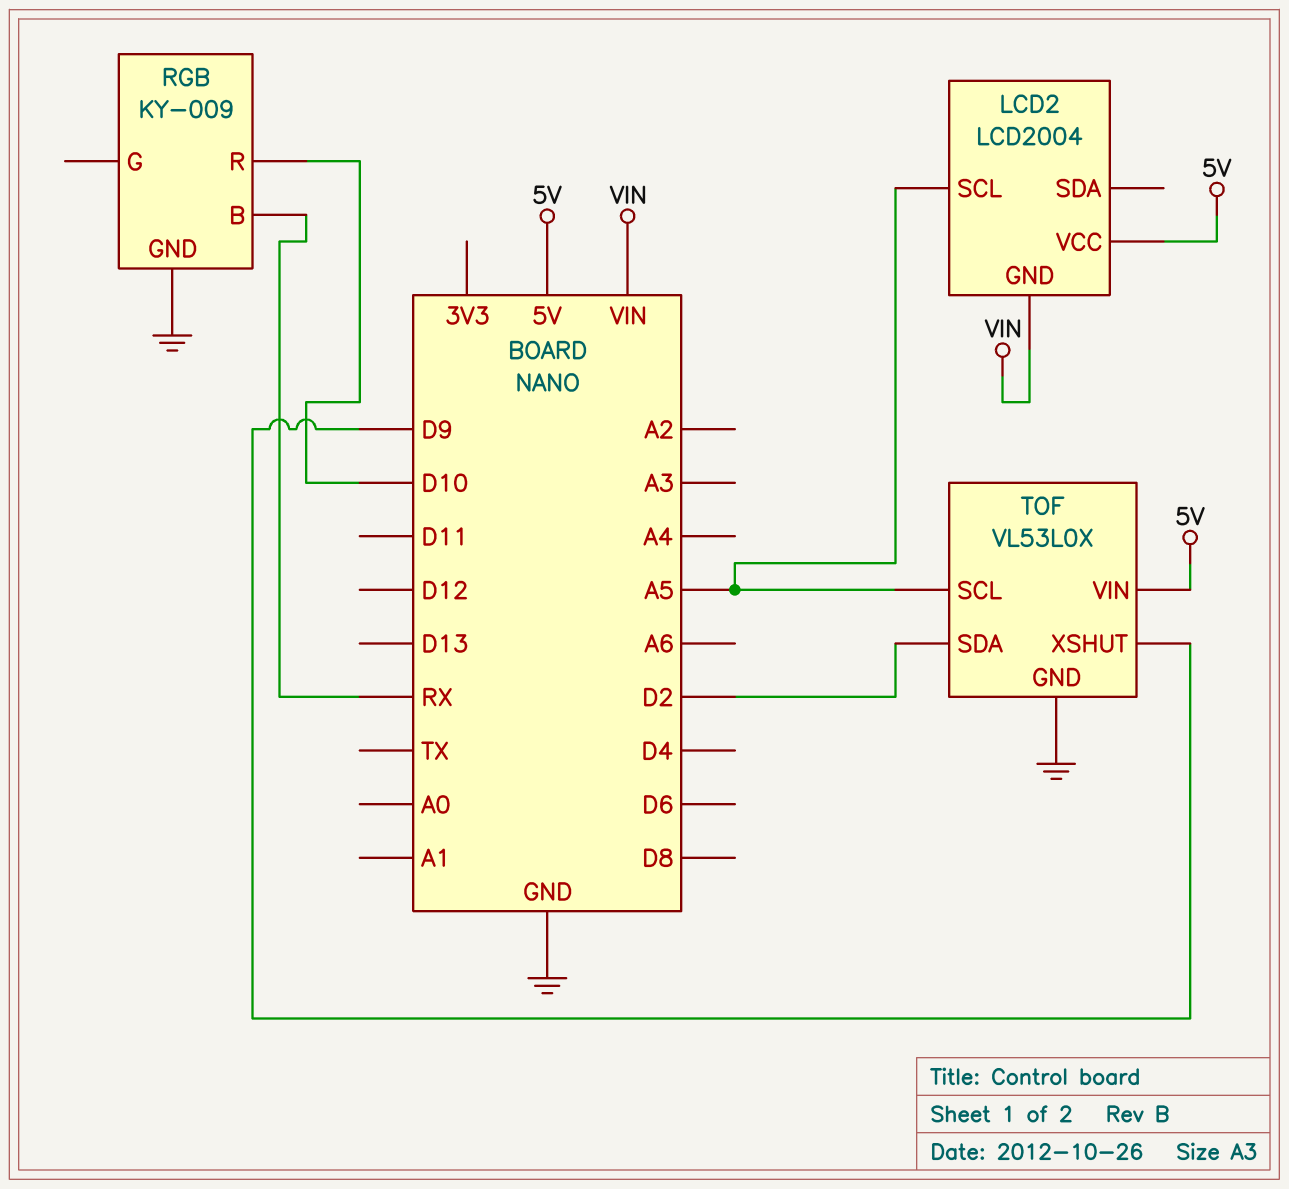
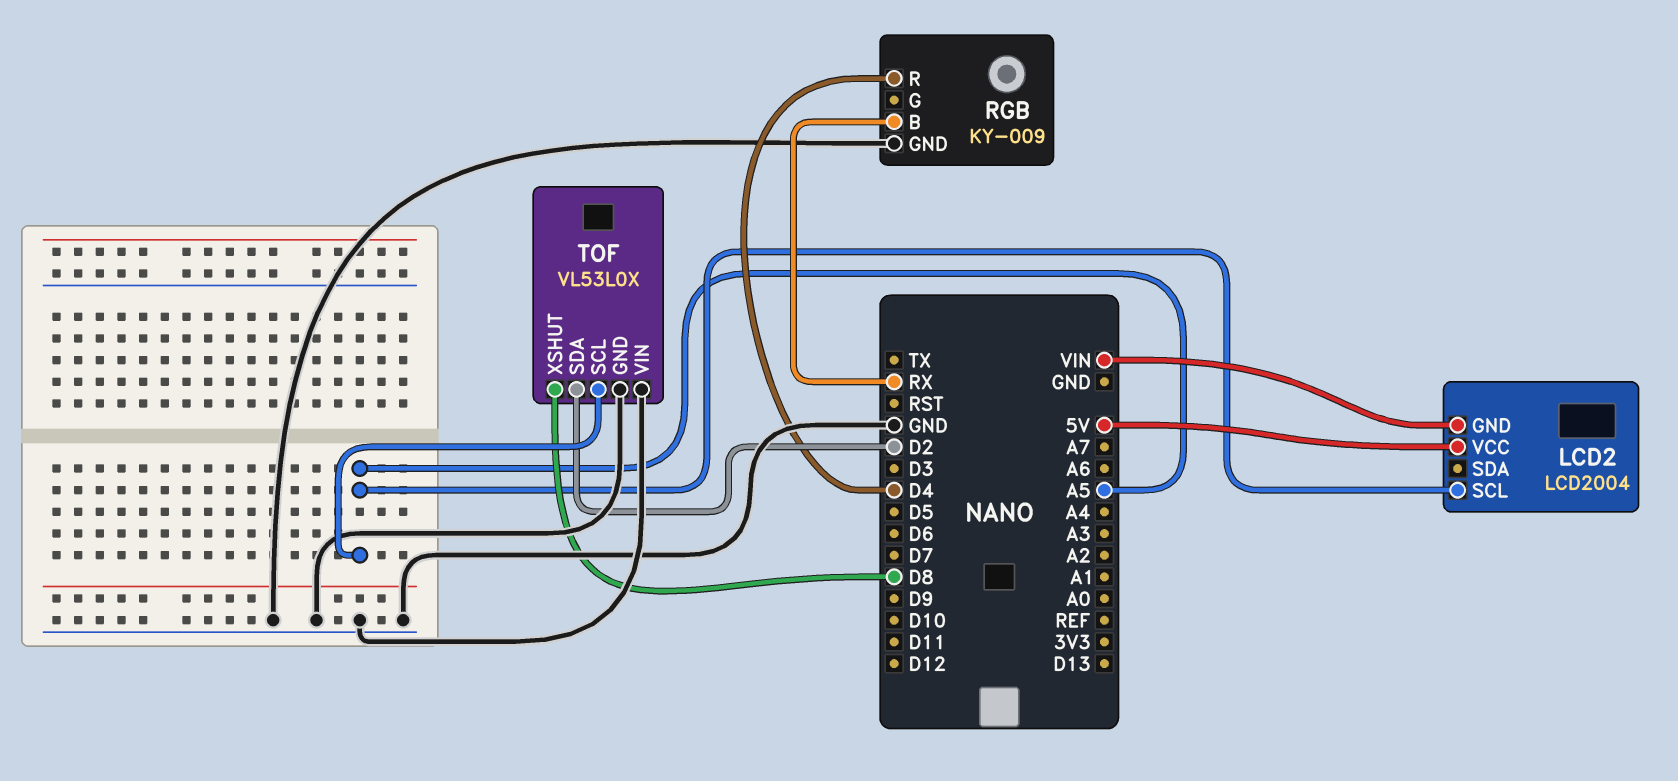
RGB pin R: D10 -> D4
TOF pin VIN: 5V -> GND
TOF pin XSHUT: D9 -> D8

